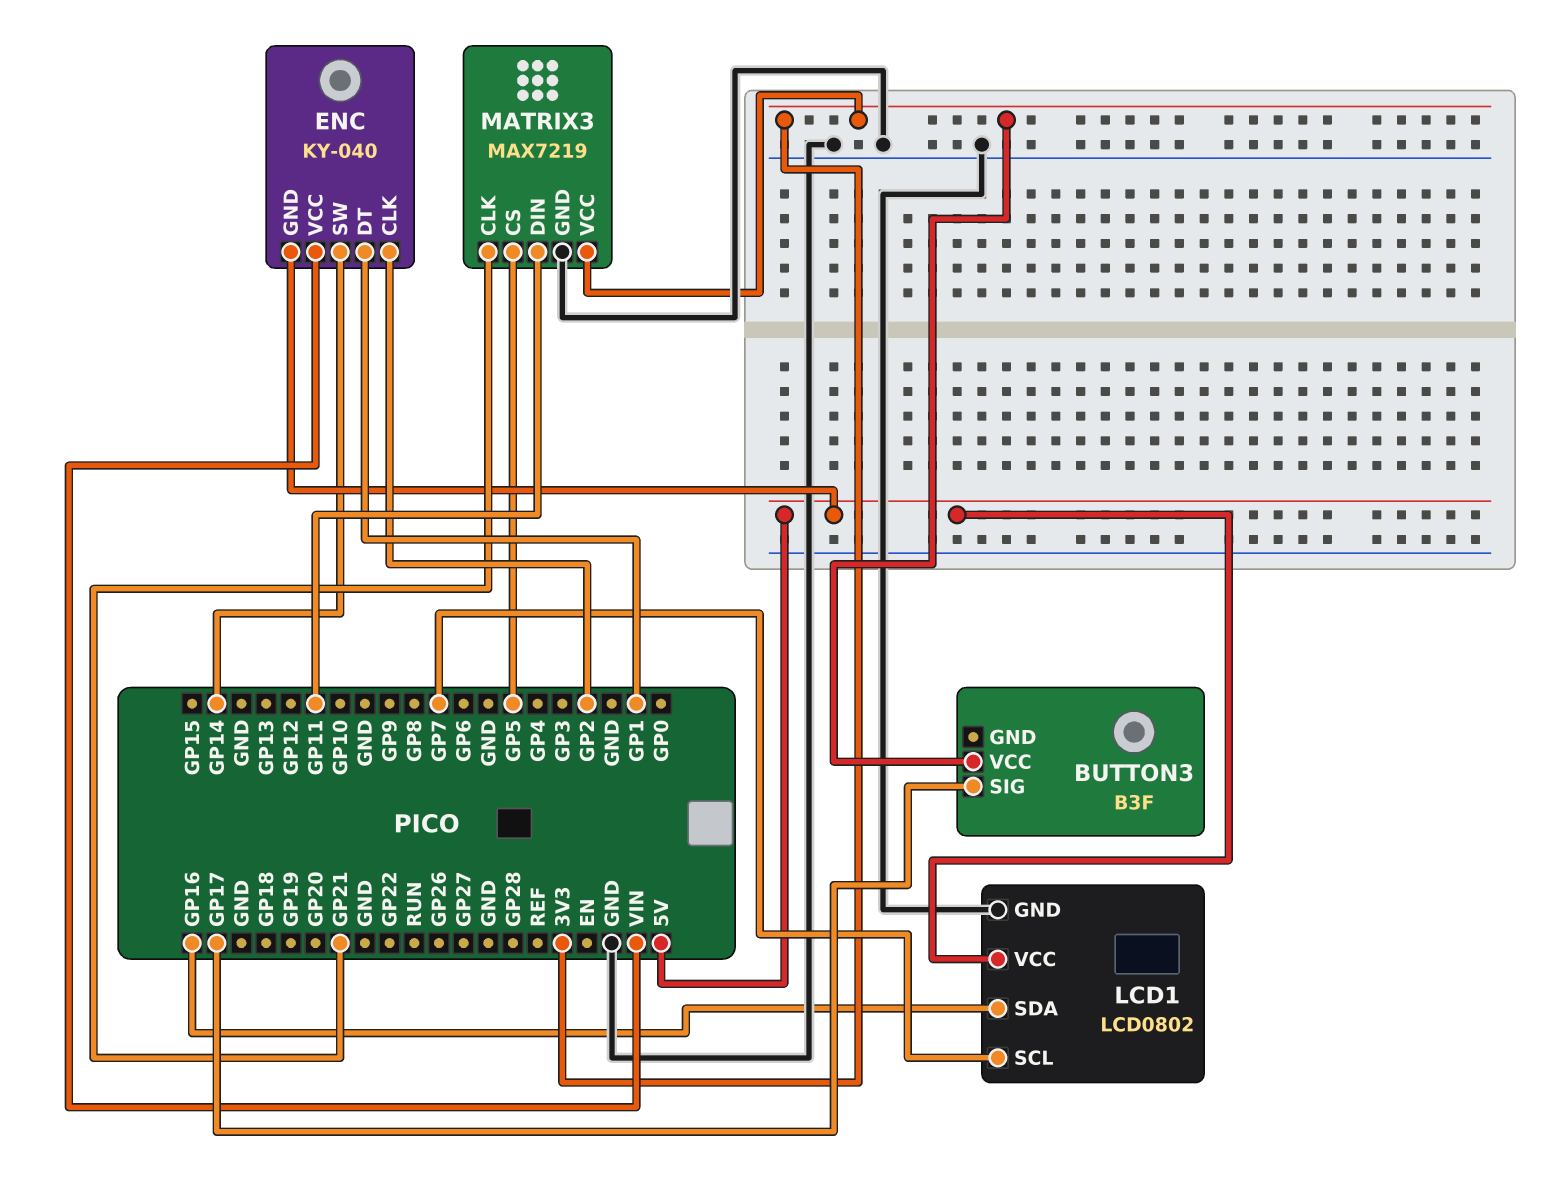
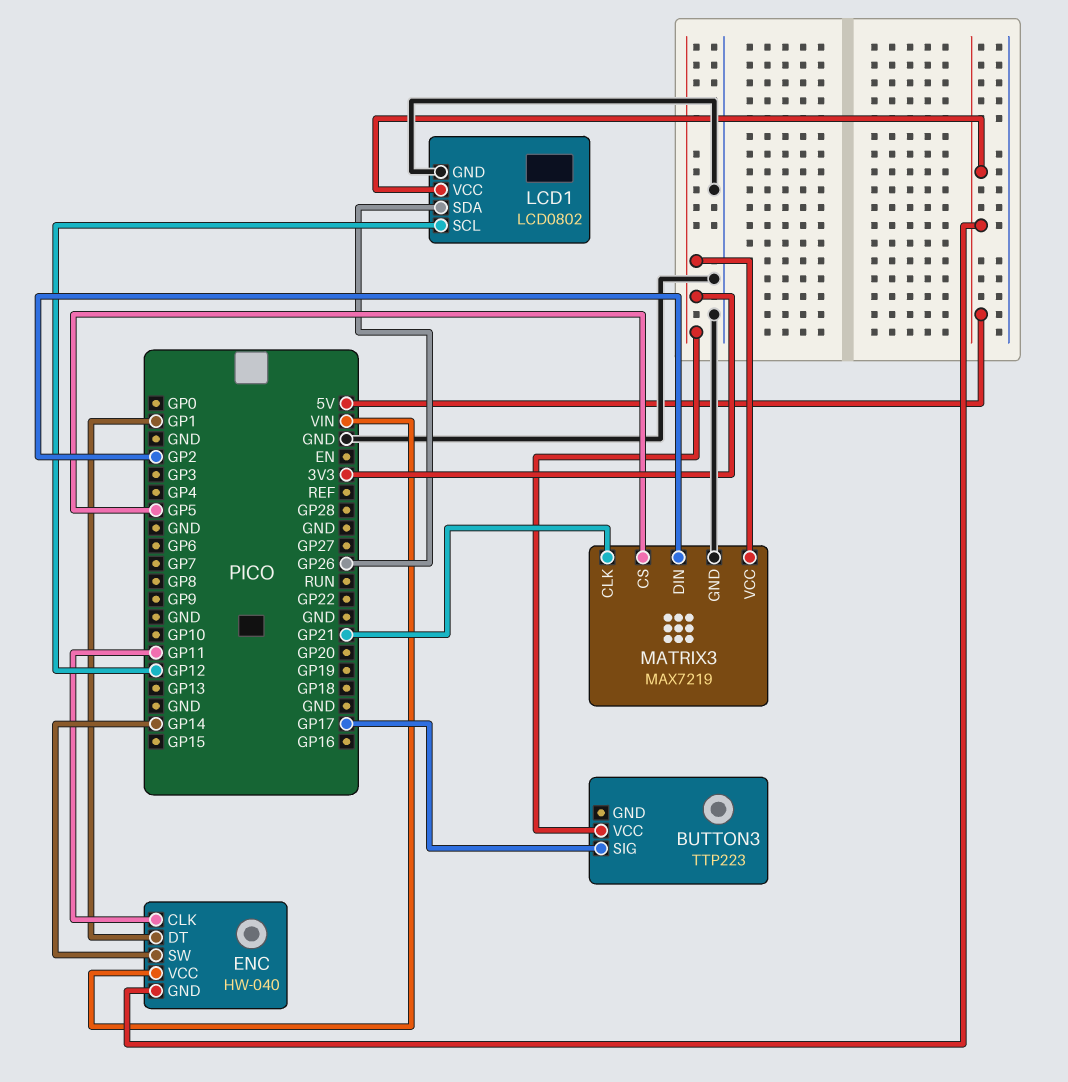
BUTTON3: B3F -> TTP223
ENC: KY-040 -> HW-040
ENC pin CLK: GP2 -> GP11
LCD1 pin SCL: GP7 -> GP12
LCD1 pin SDA: GP16 -> GP26
MATRIX3 pin DIN: GP11 -> GP2

